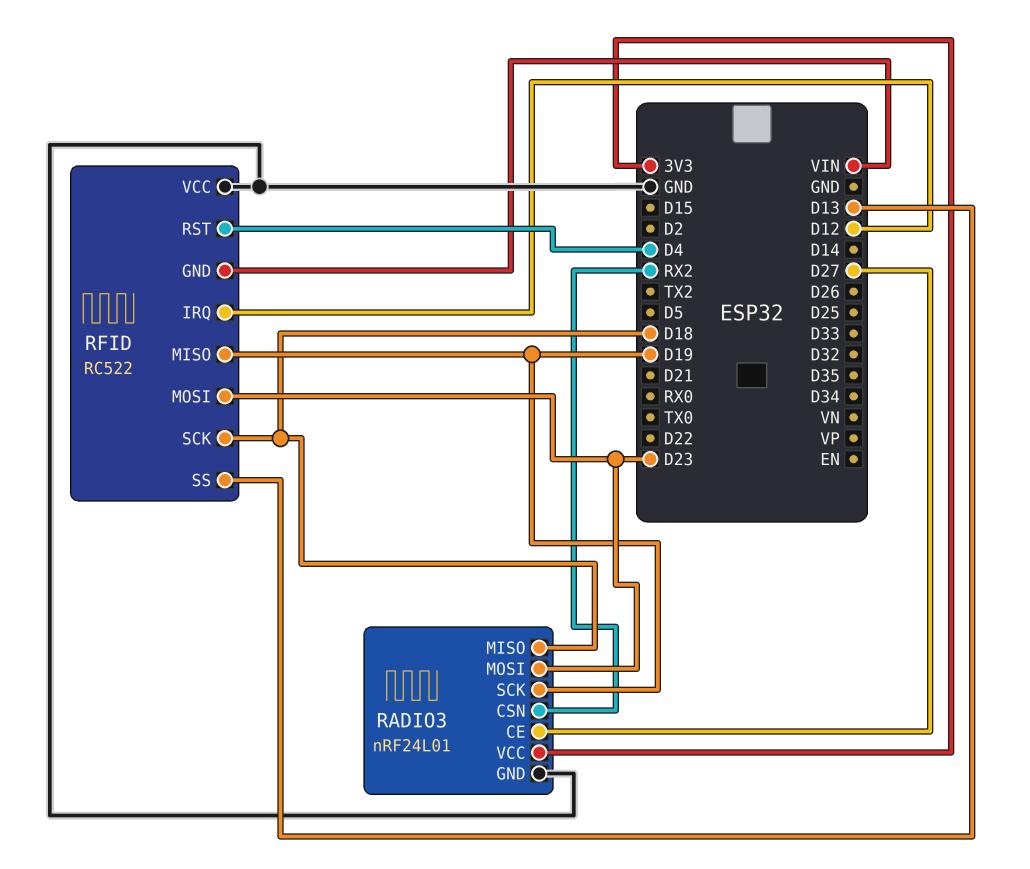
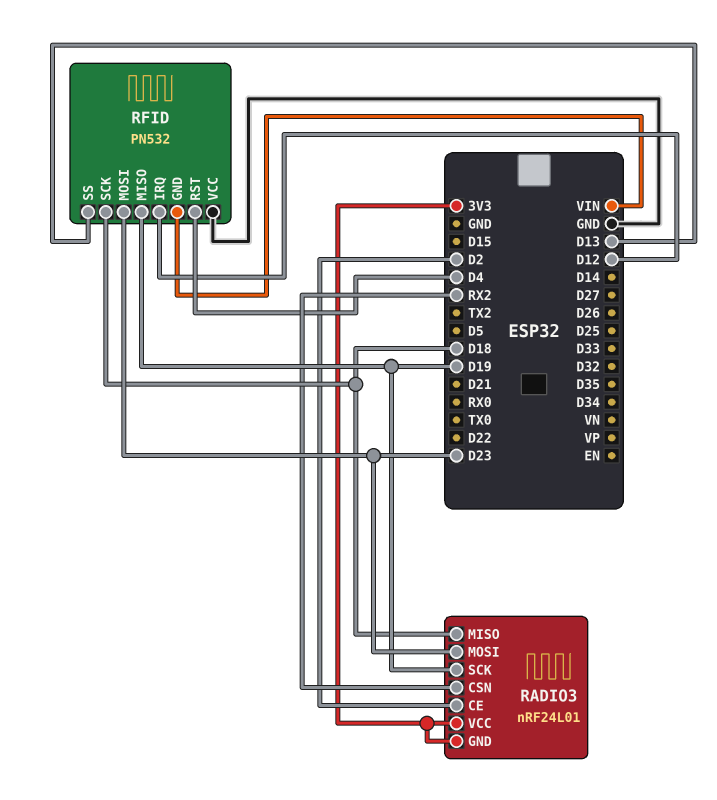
RADIO3 pin CE: D27 -> D2
RADIO3 pin GND: GND -> 3V3
RFID: RC522 -> PN532

